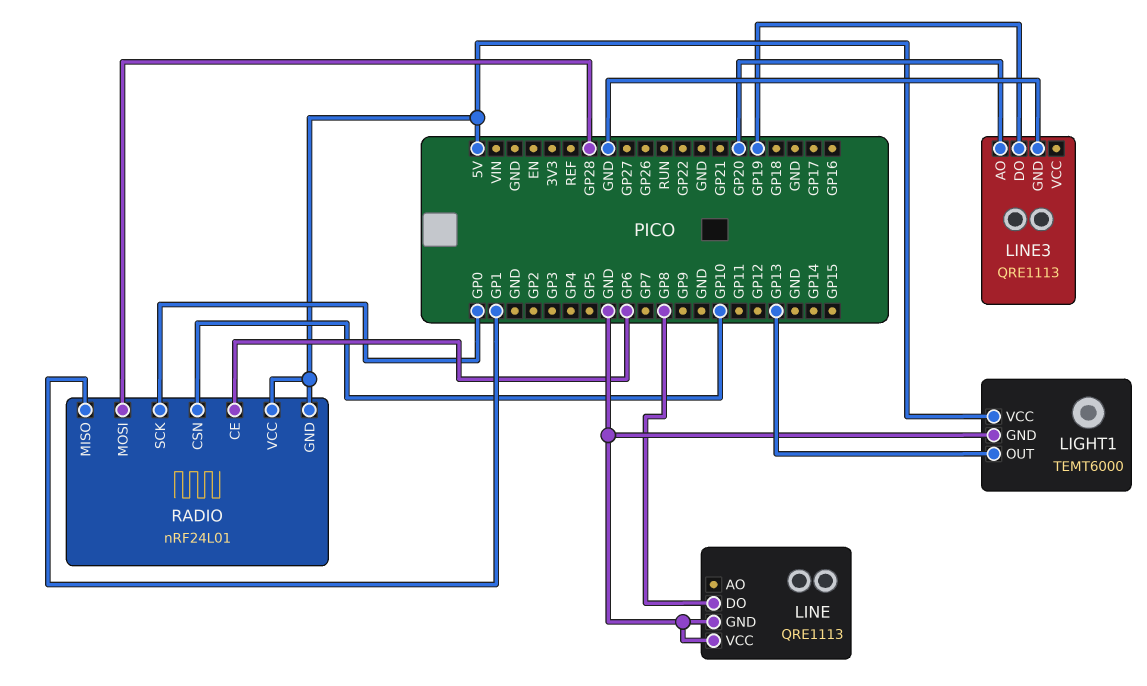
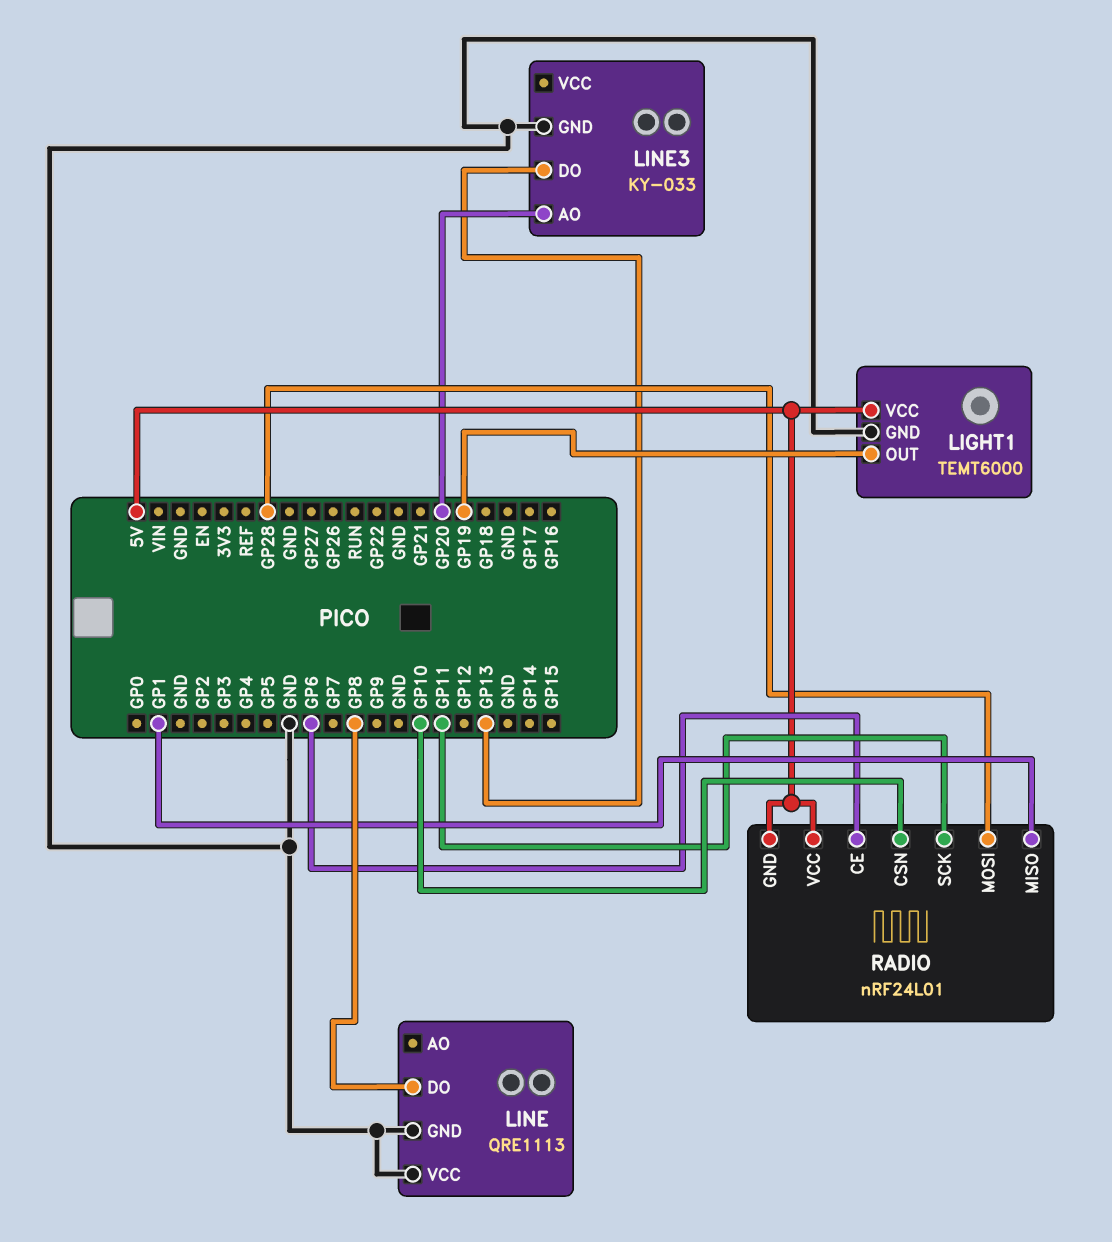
LIGHT1 pin OUT: GP13 -> GP19
LINE3: QRE1113 -> KY-033
LINE3 pin DO: GP19 -> GP13
RADIO pin SCK: GP0 -> GP11

